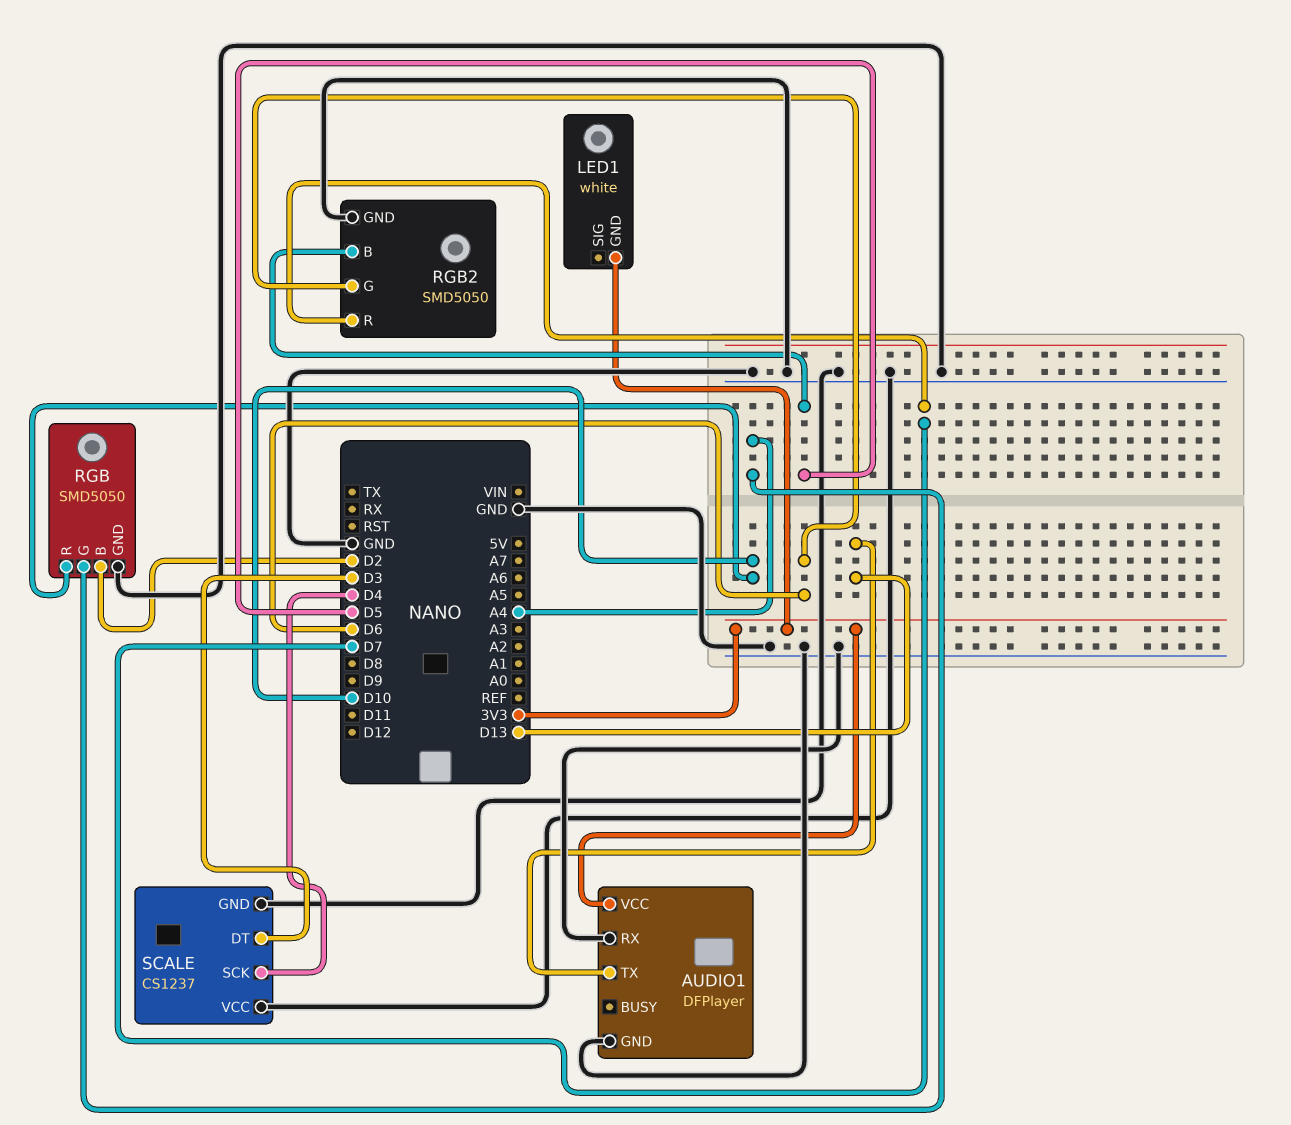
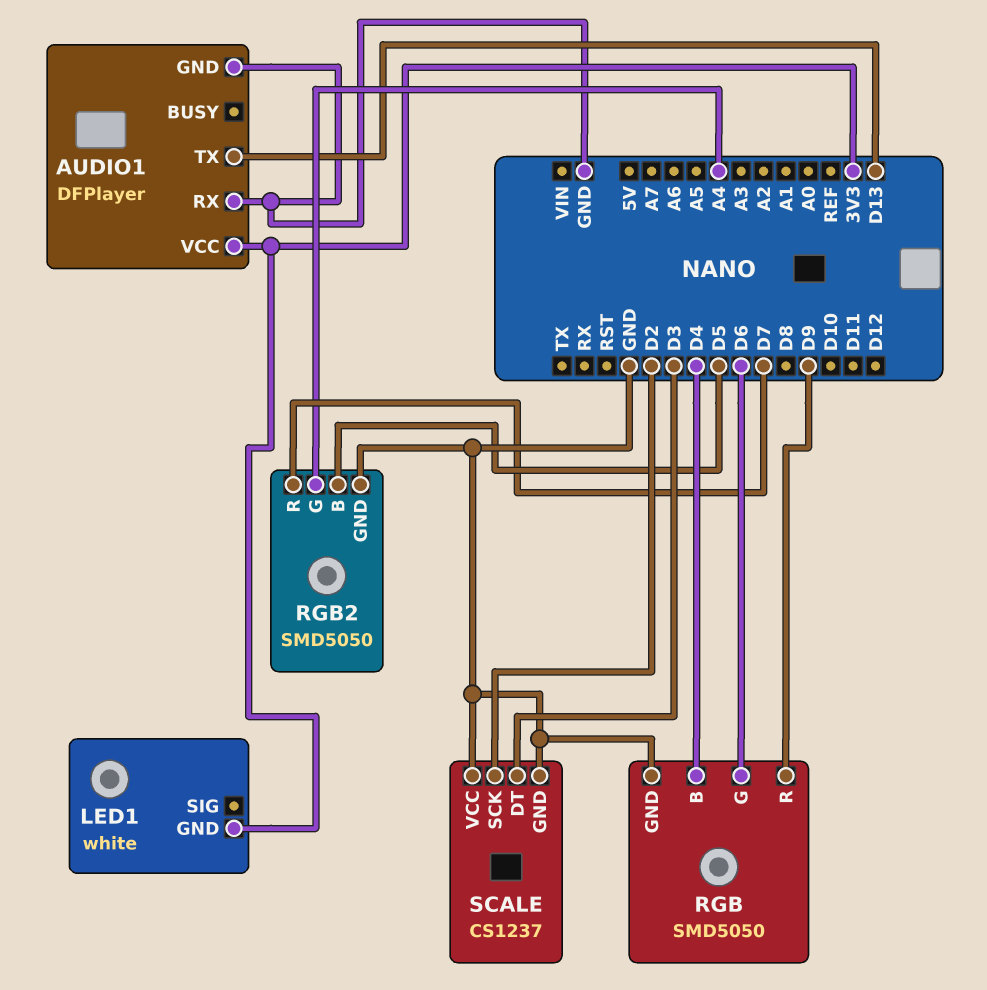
RGB pin B: D2 -> D4
RGB pin G: A4 -> D6
RGB pin R: D10 -> D9
RGB2 pin G: D6 -> A4
SCALE pin SCK: D4 -> D2

